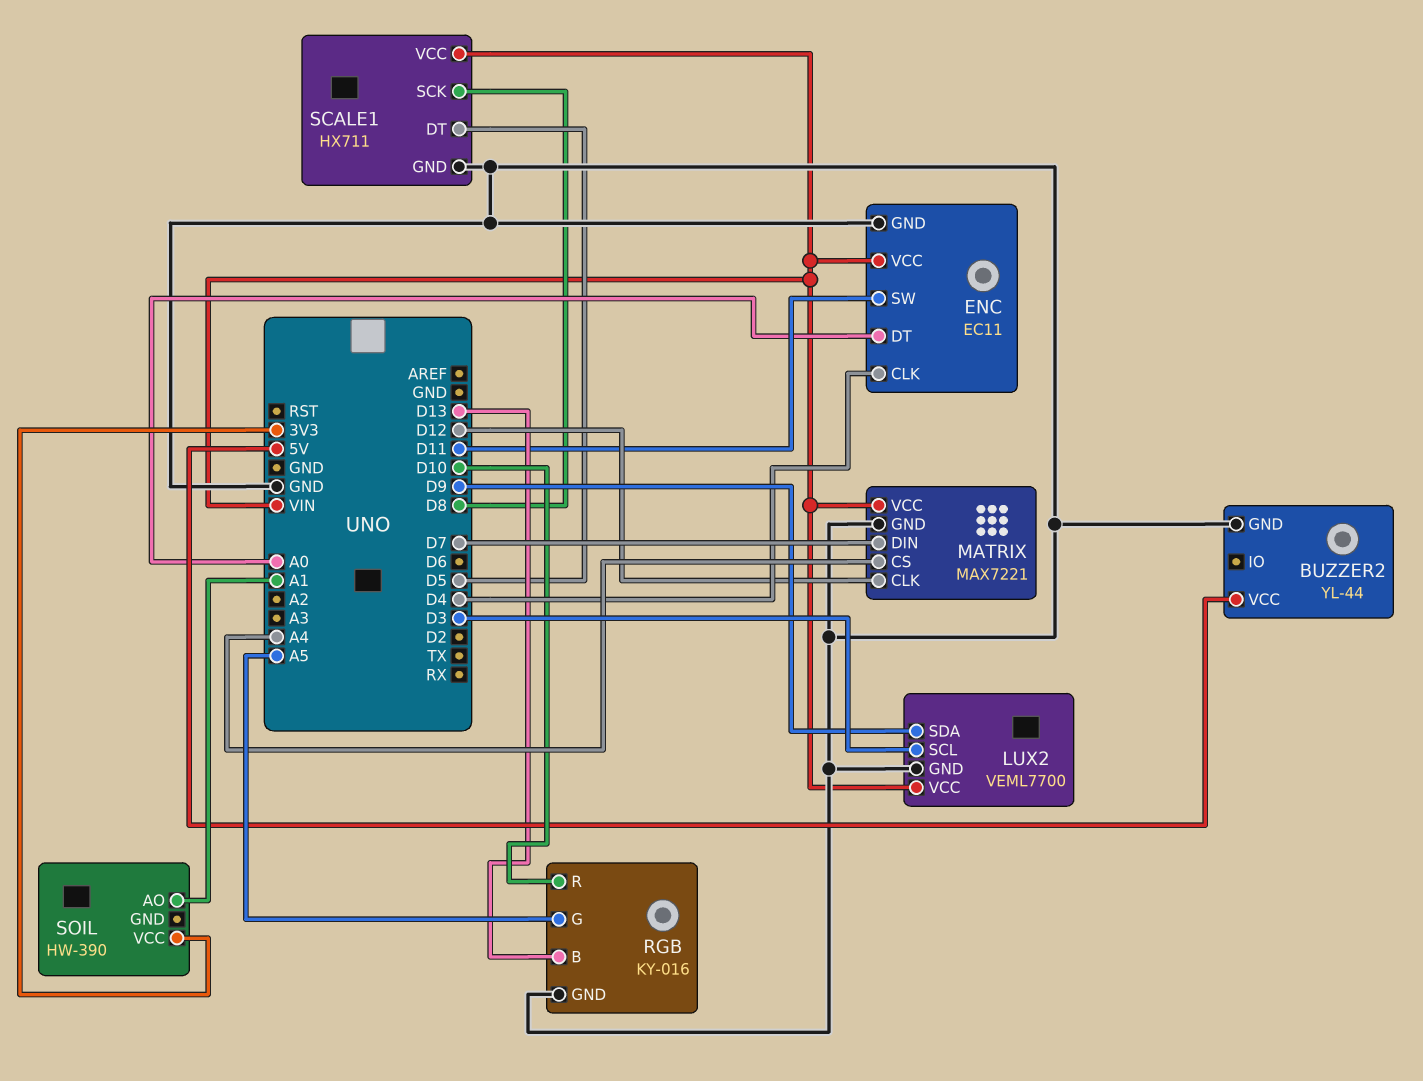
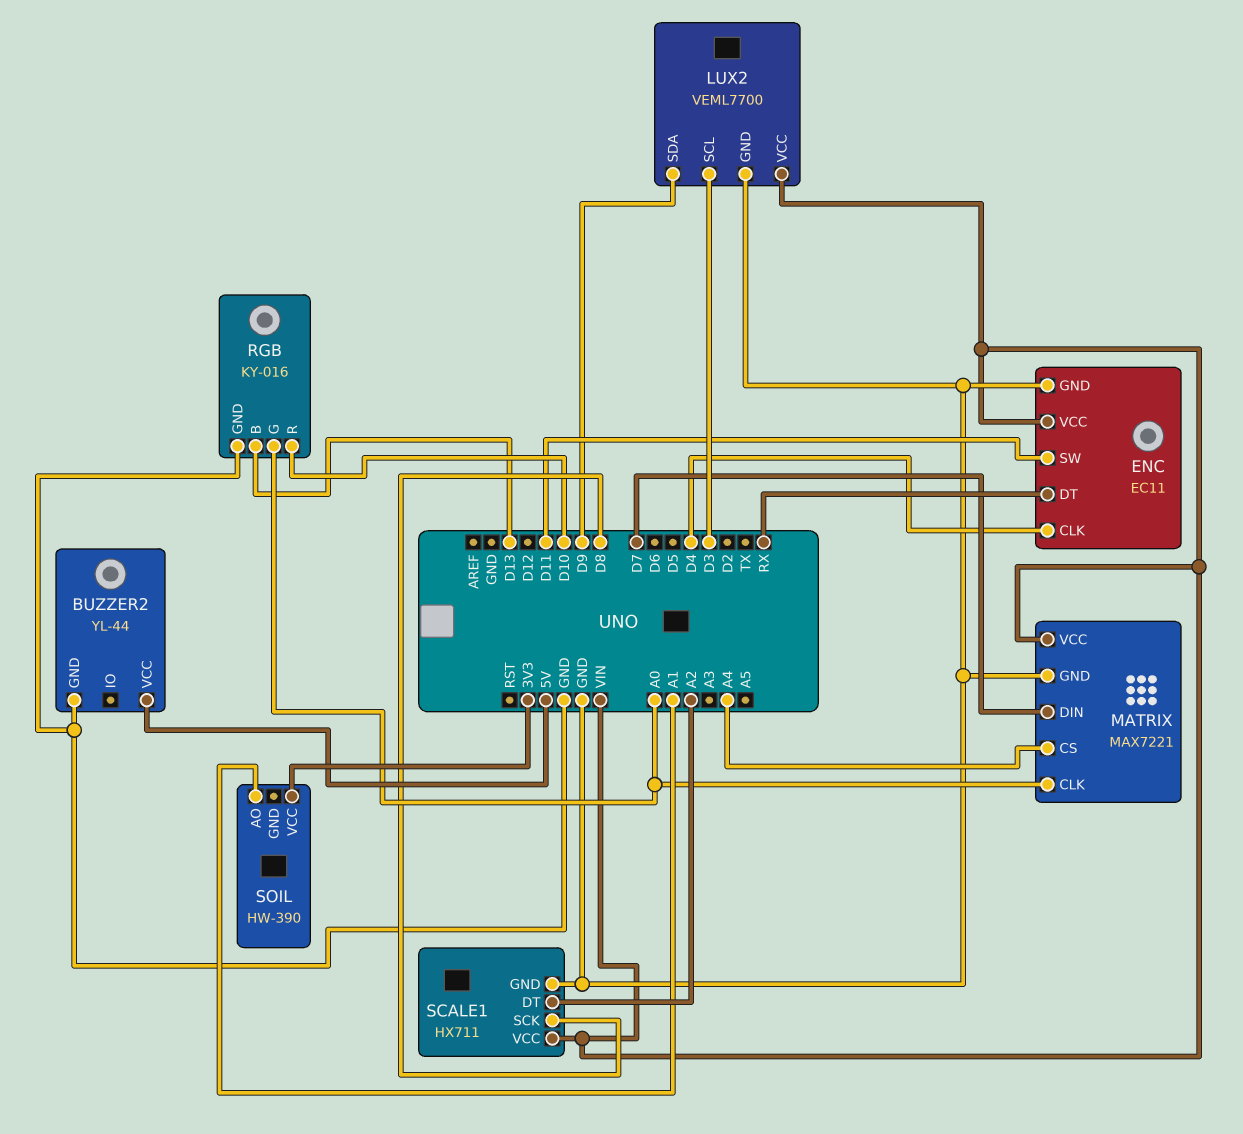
ENC pin DT: A0 -> RX
MATRIX pin CLK: D12 -> A0
RGB pin G: A5 -> A0
SCALE1 pin DT: D5 -> A2

